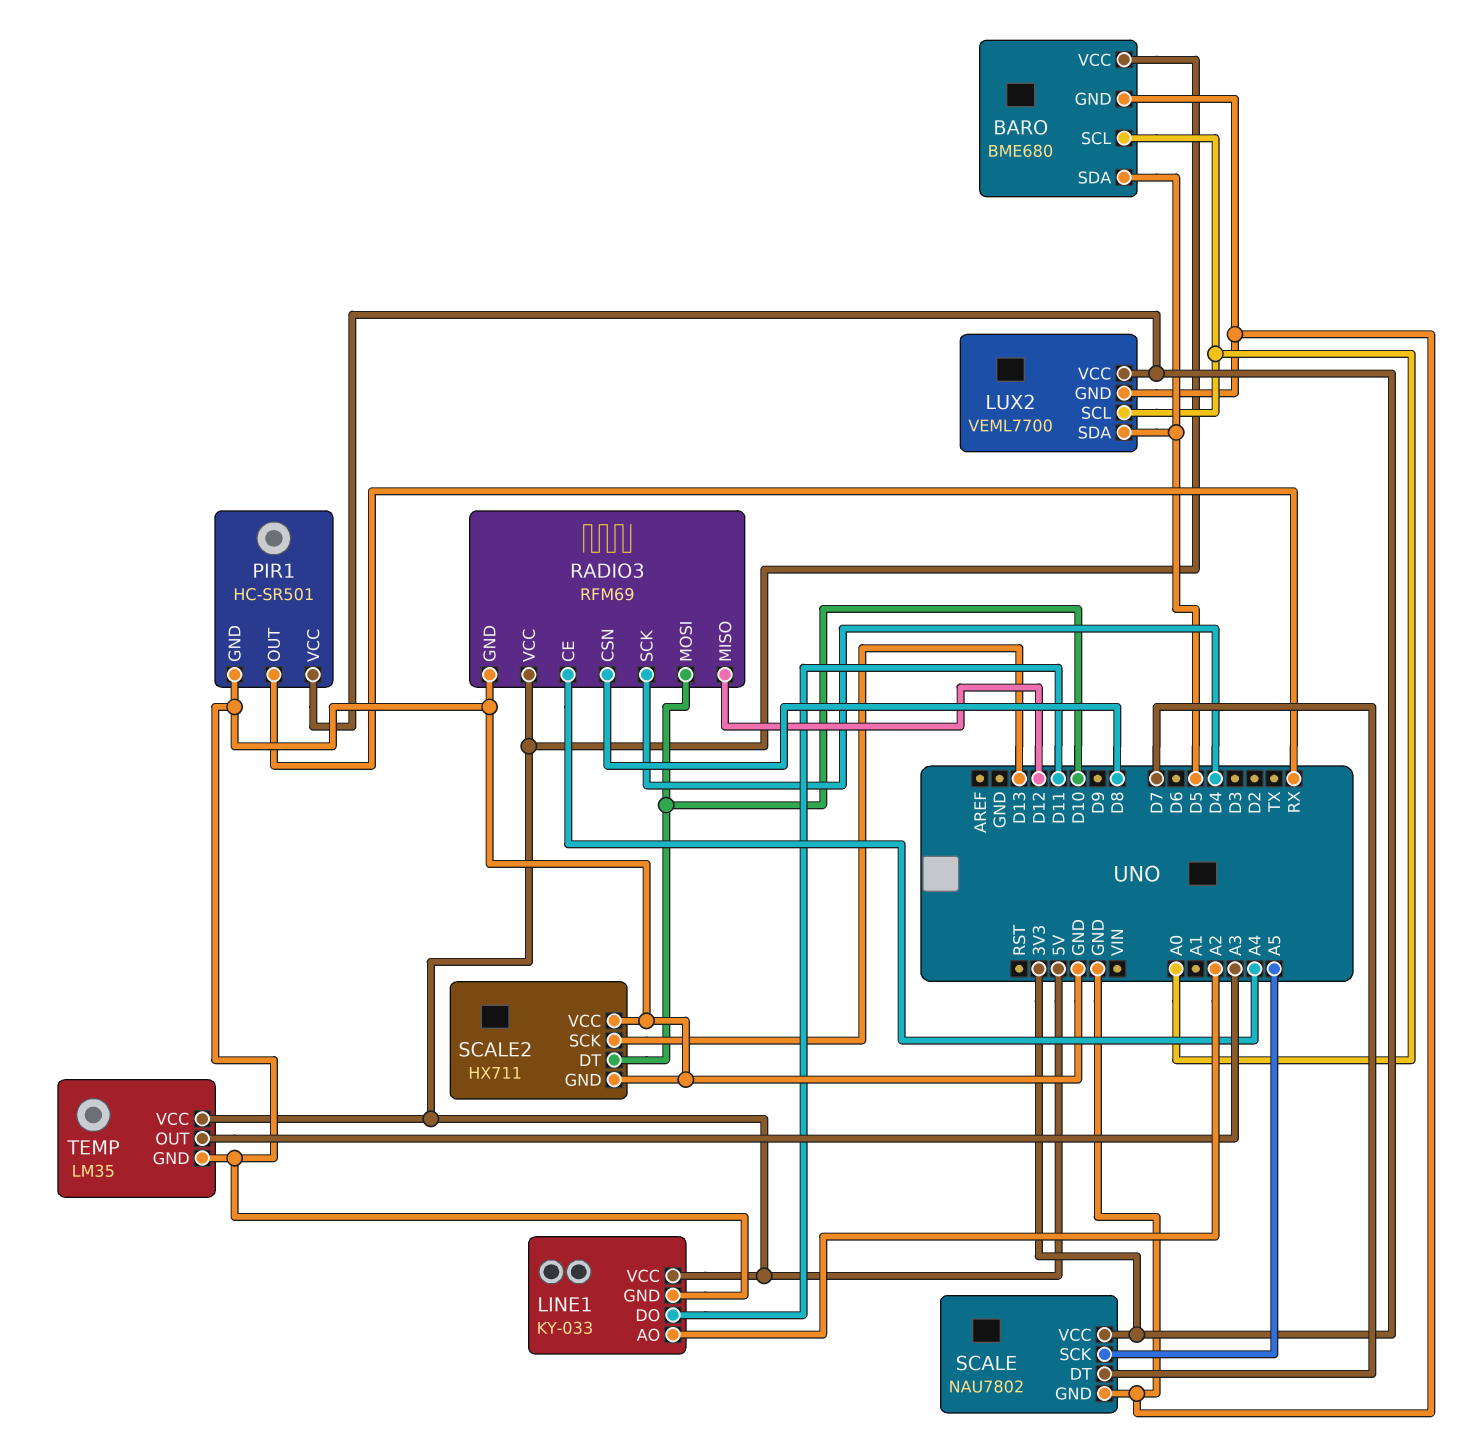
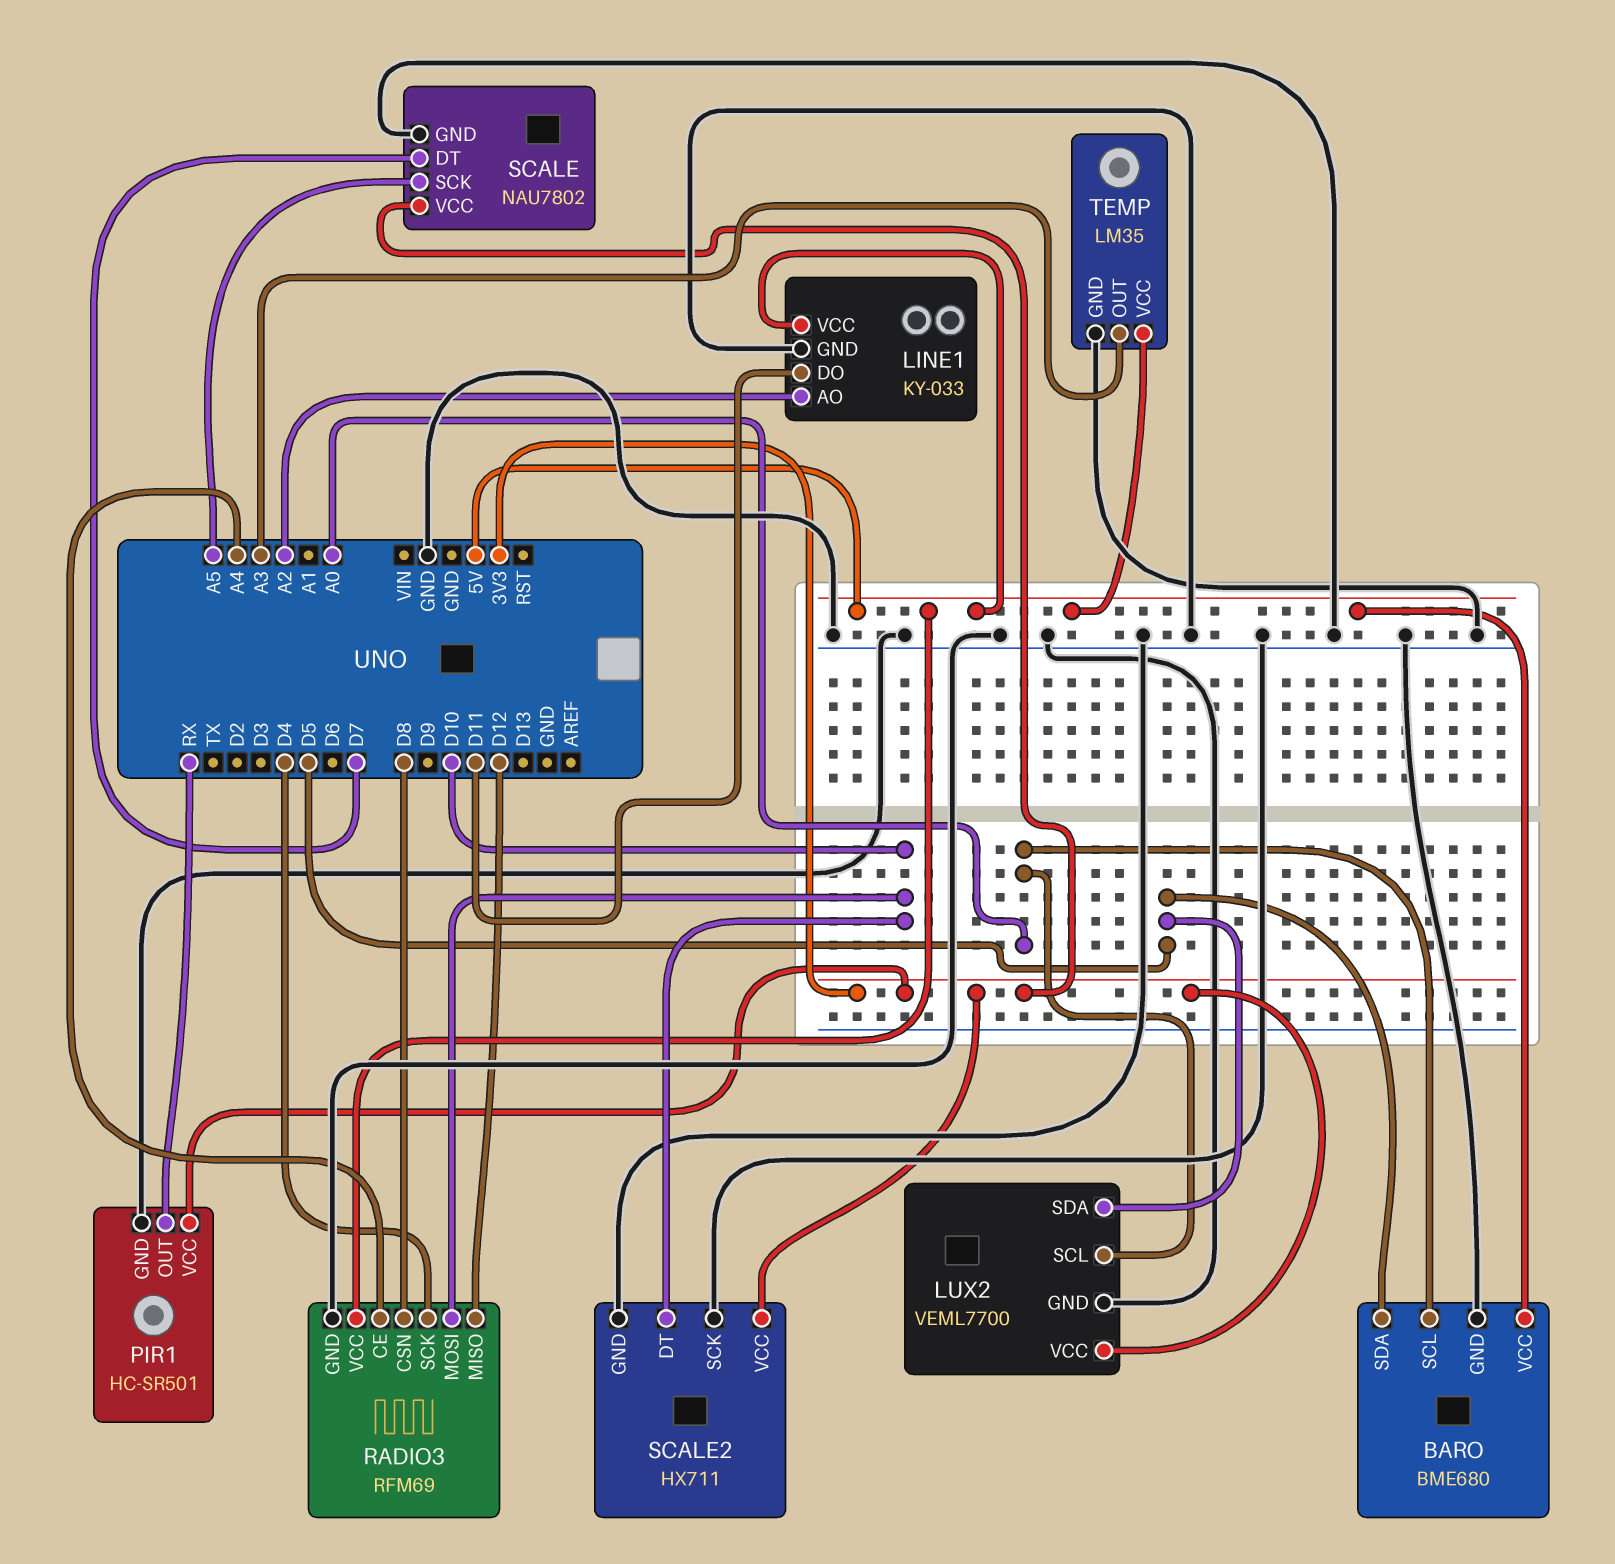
SCALE2 pin SCK: D13 -> GND
SCALE2 pin VCC: GND -> 3V3

